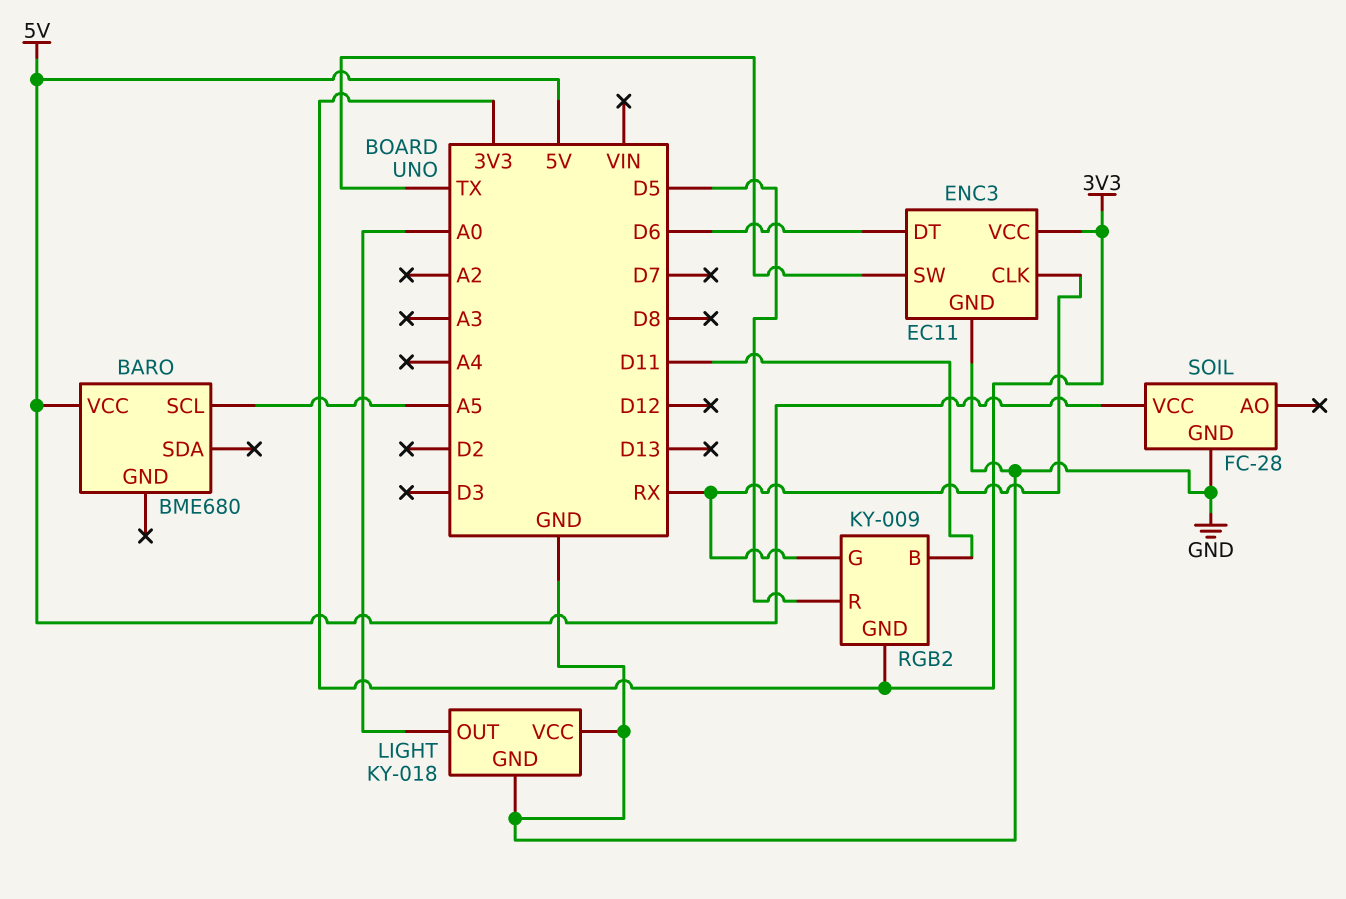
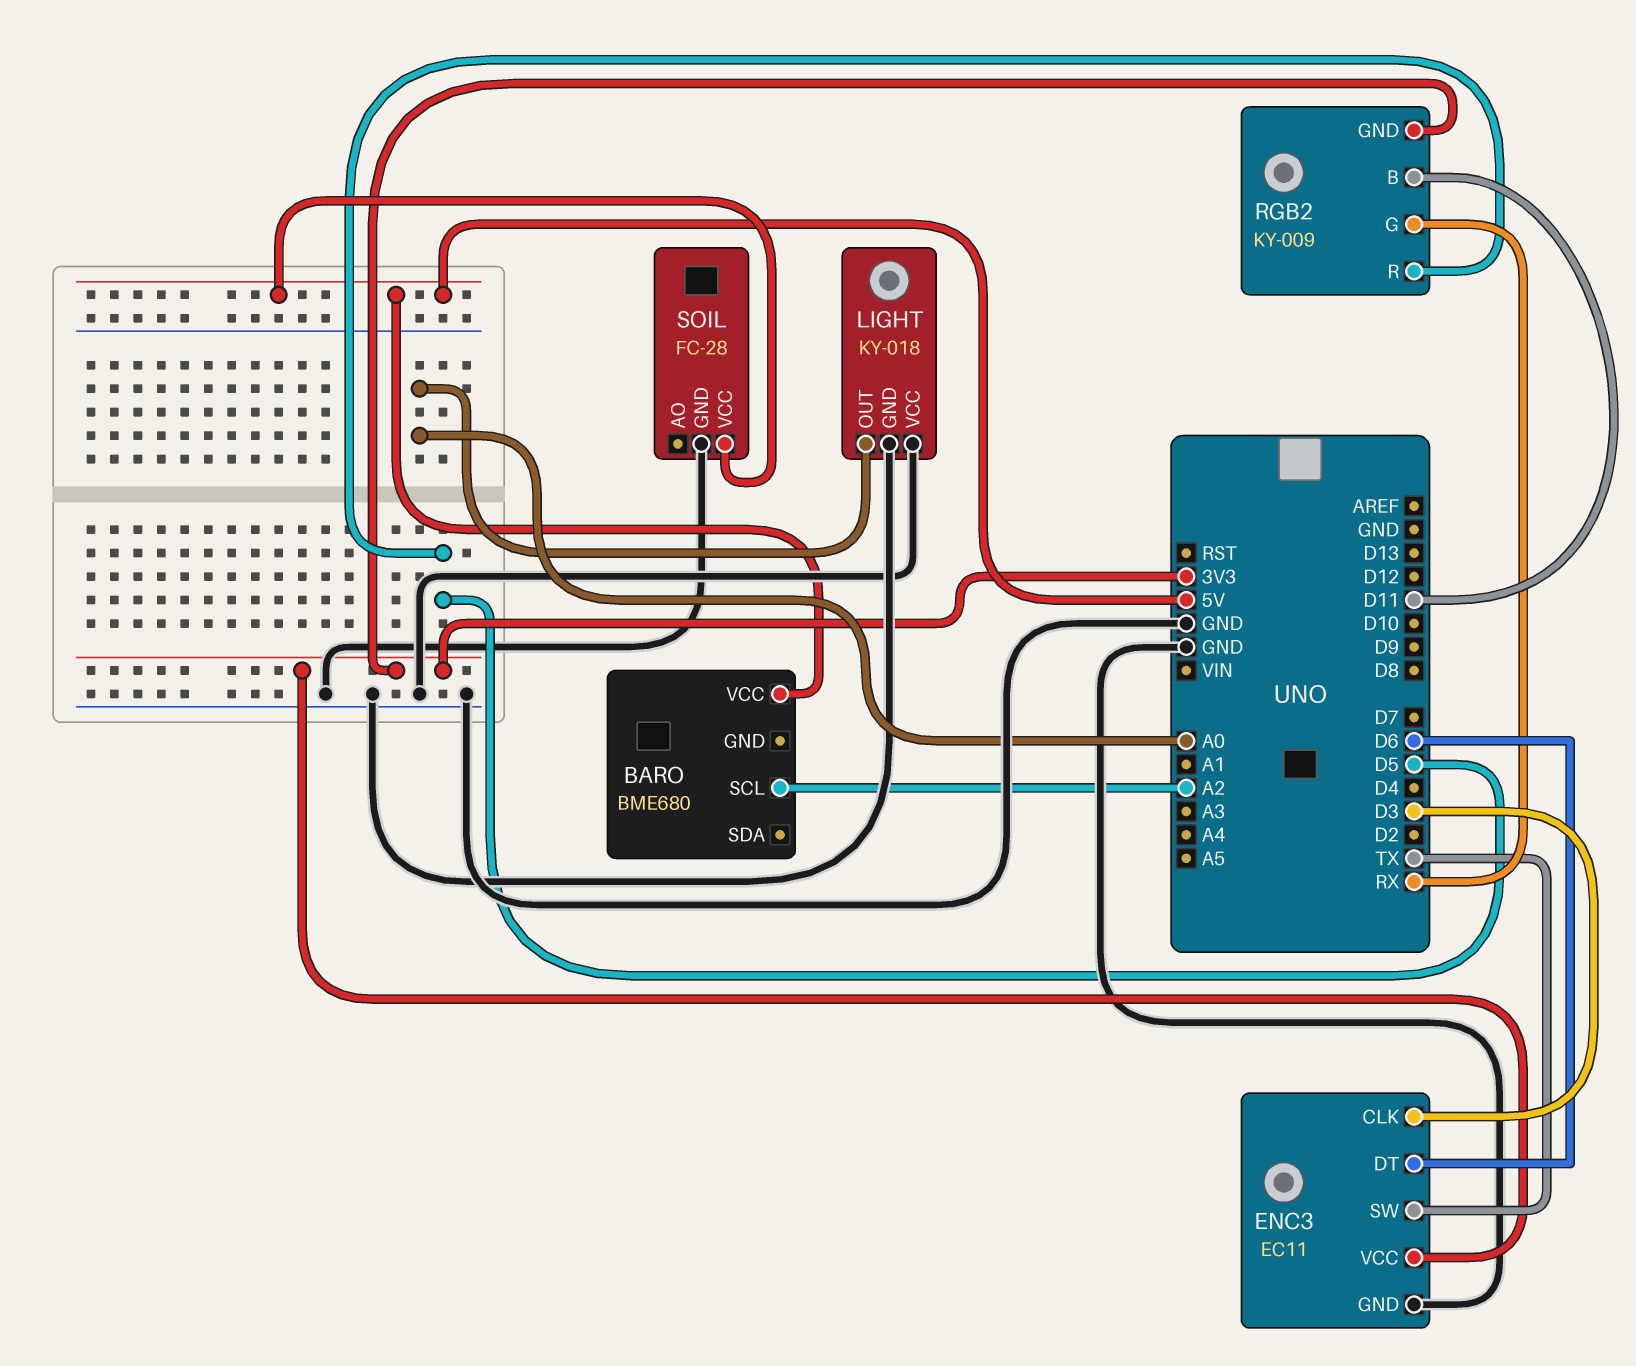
BARO pin SCL: A5 -> A2
ENC3 pin CLK: RX -> D3

